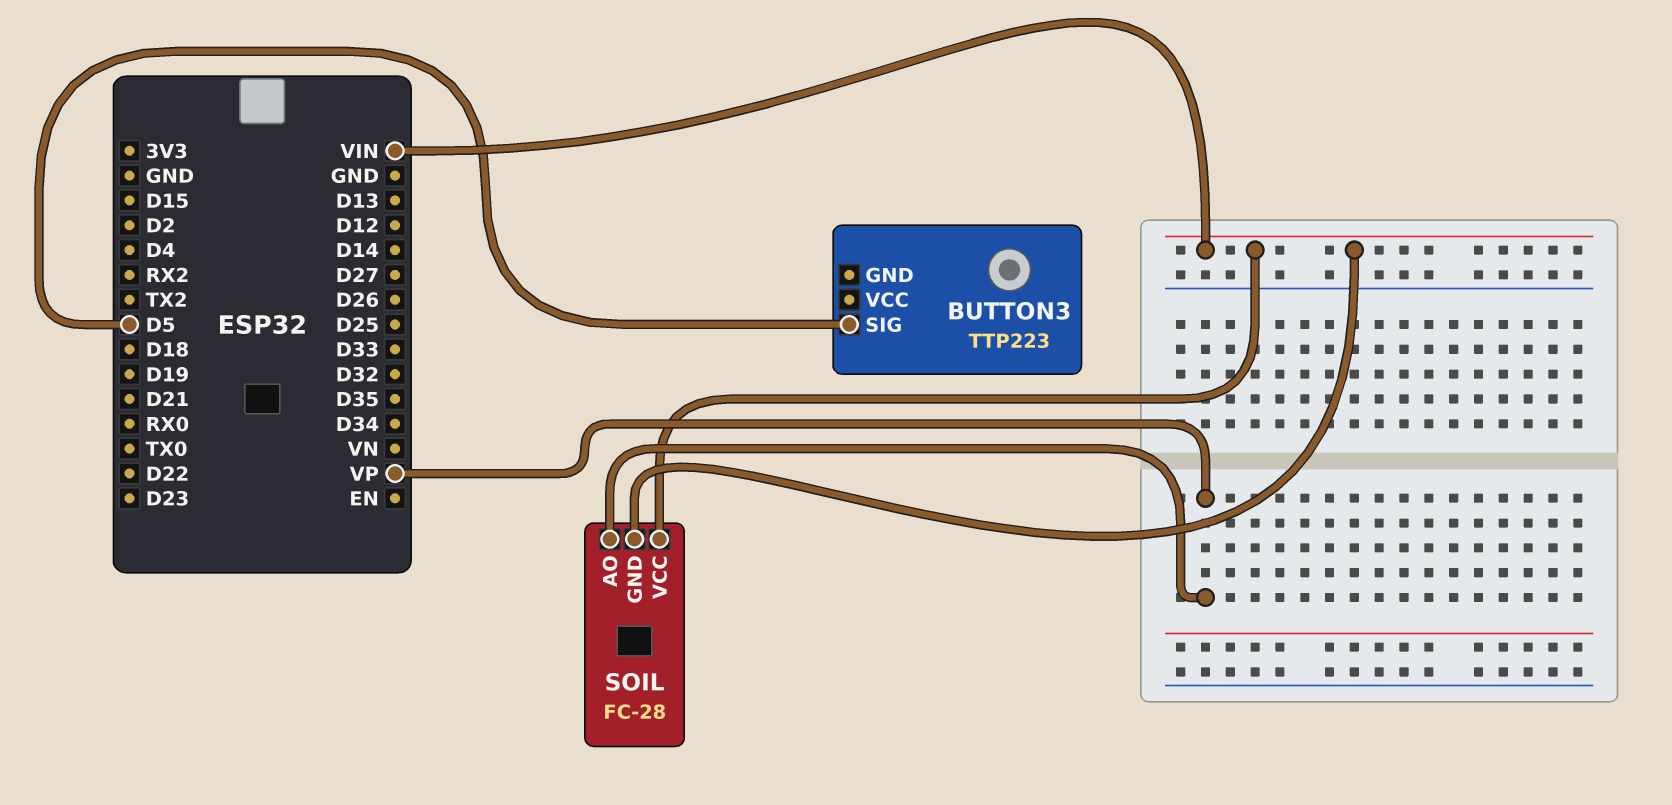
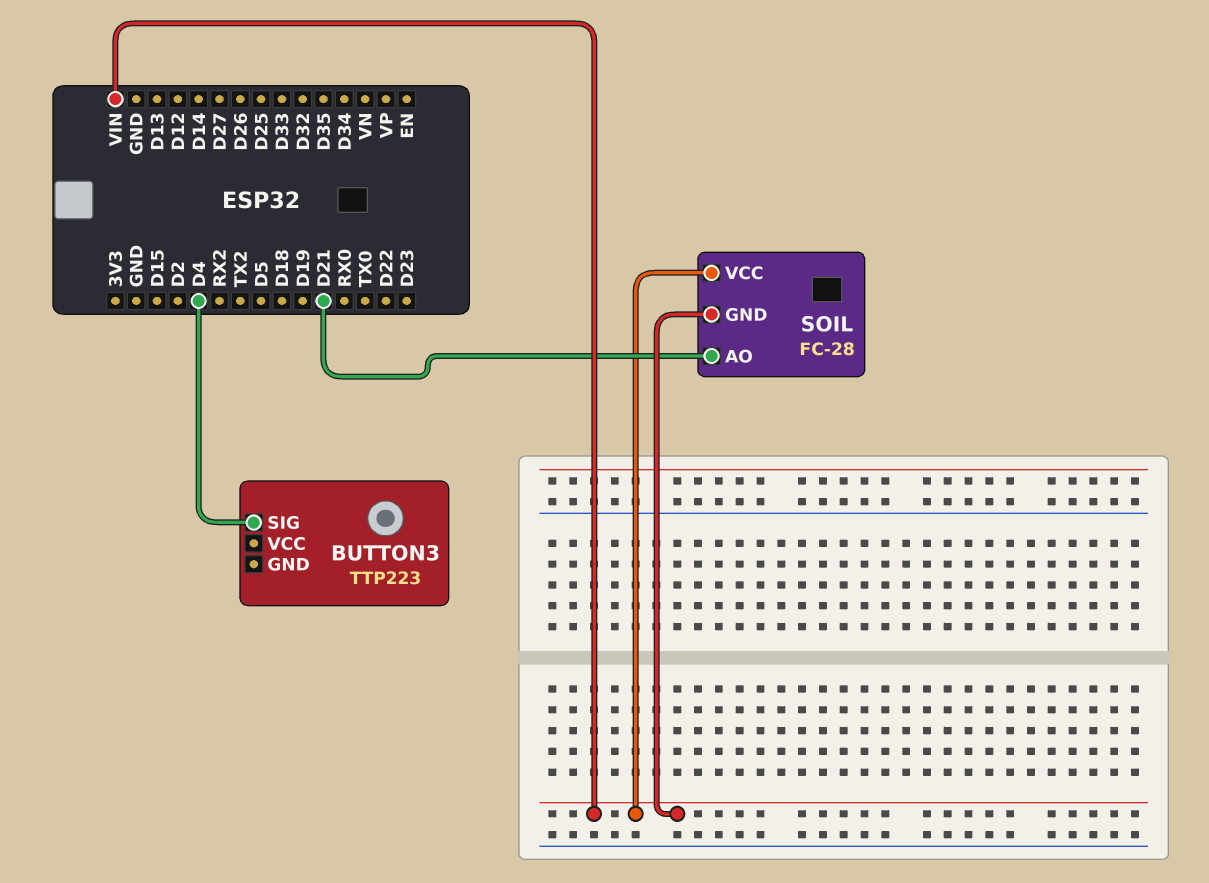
BUTTON3 pin SIG: D5 -> D4
SOIL pin AO: VP -> D21

